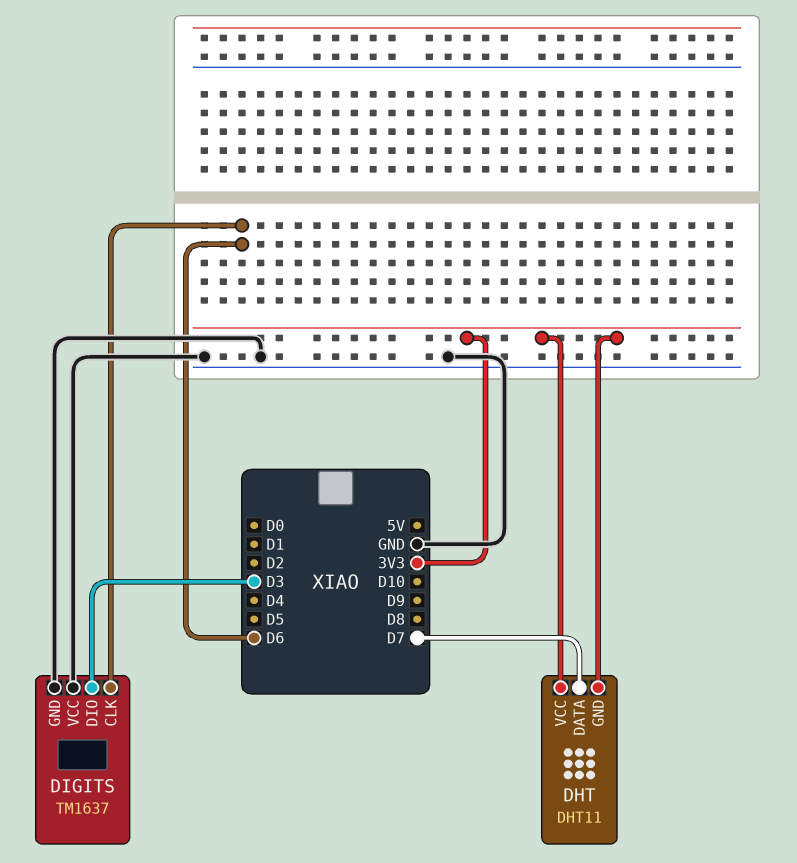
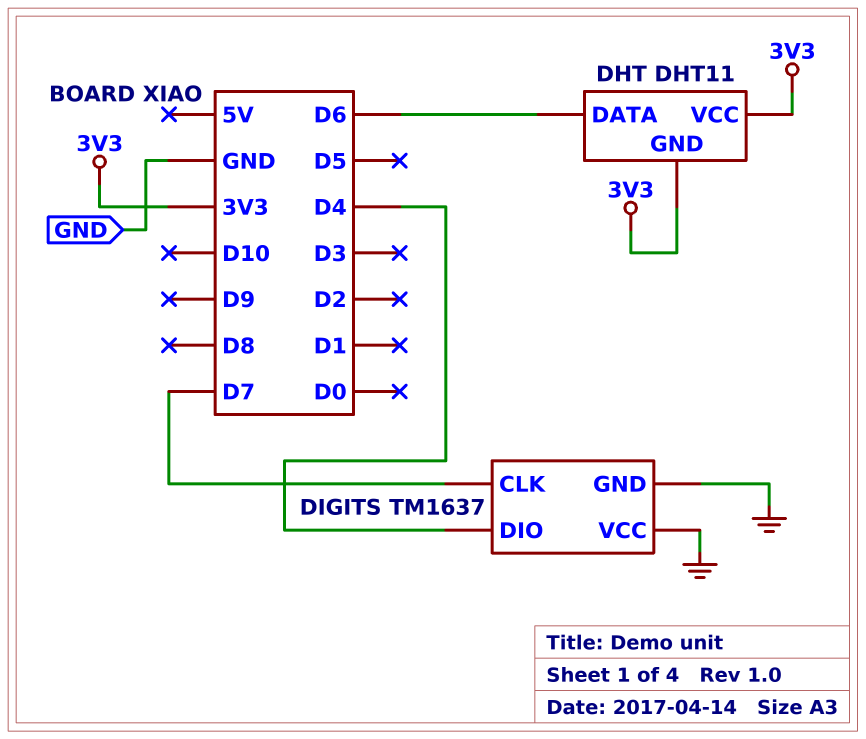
DHT pin DATA: D7 -> D6
DIGITS pin CLK: D6 -> D7
DIGITS pin DIO: D3 -> D4

